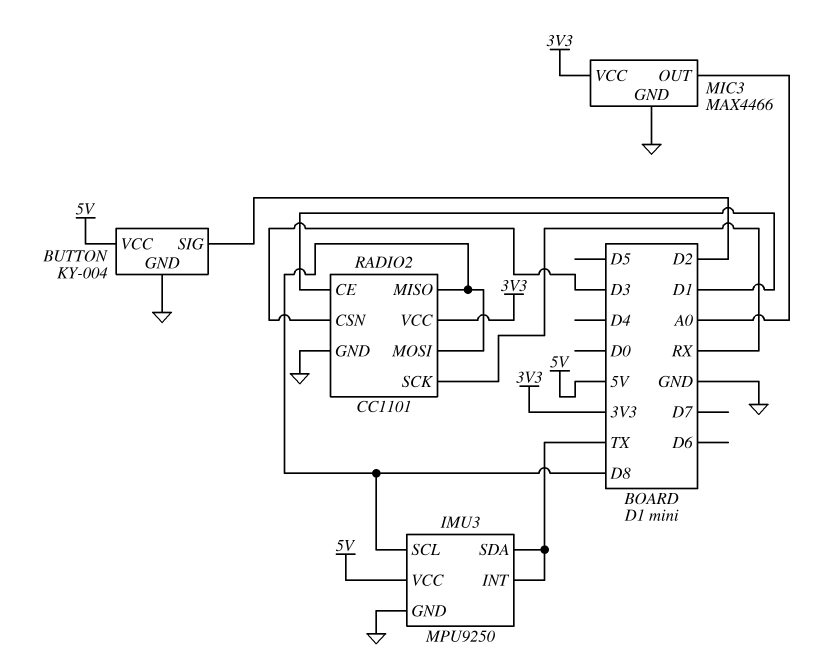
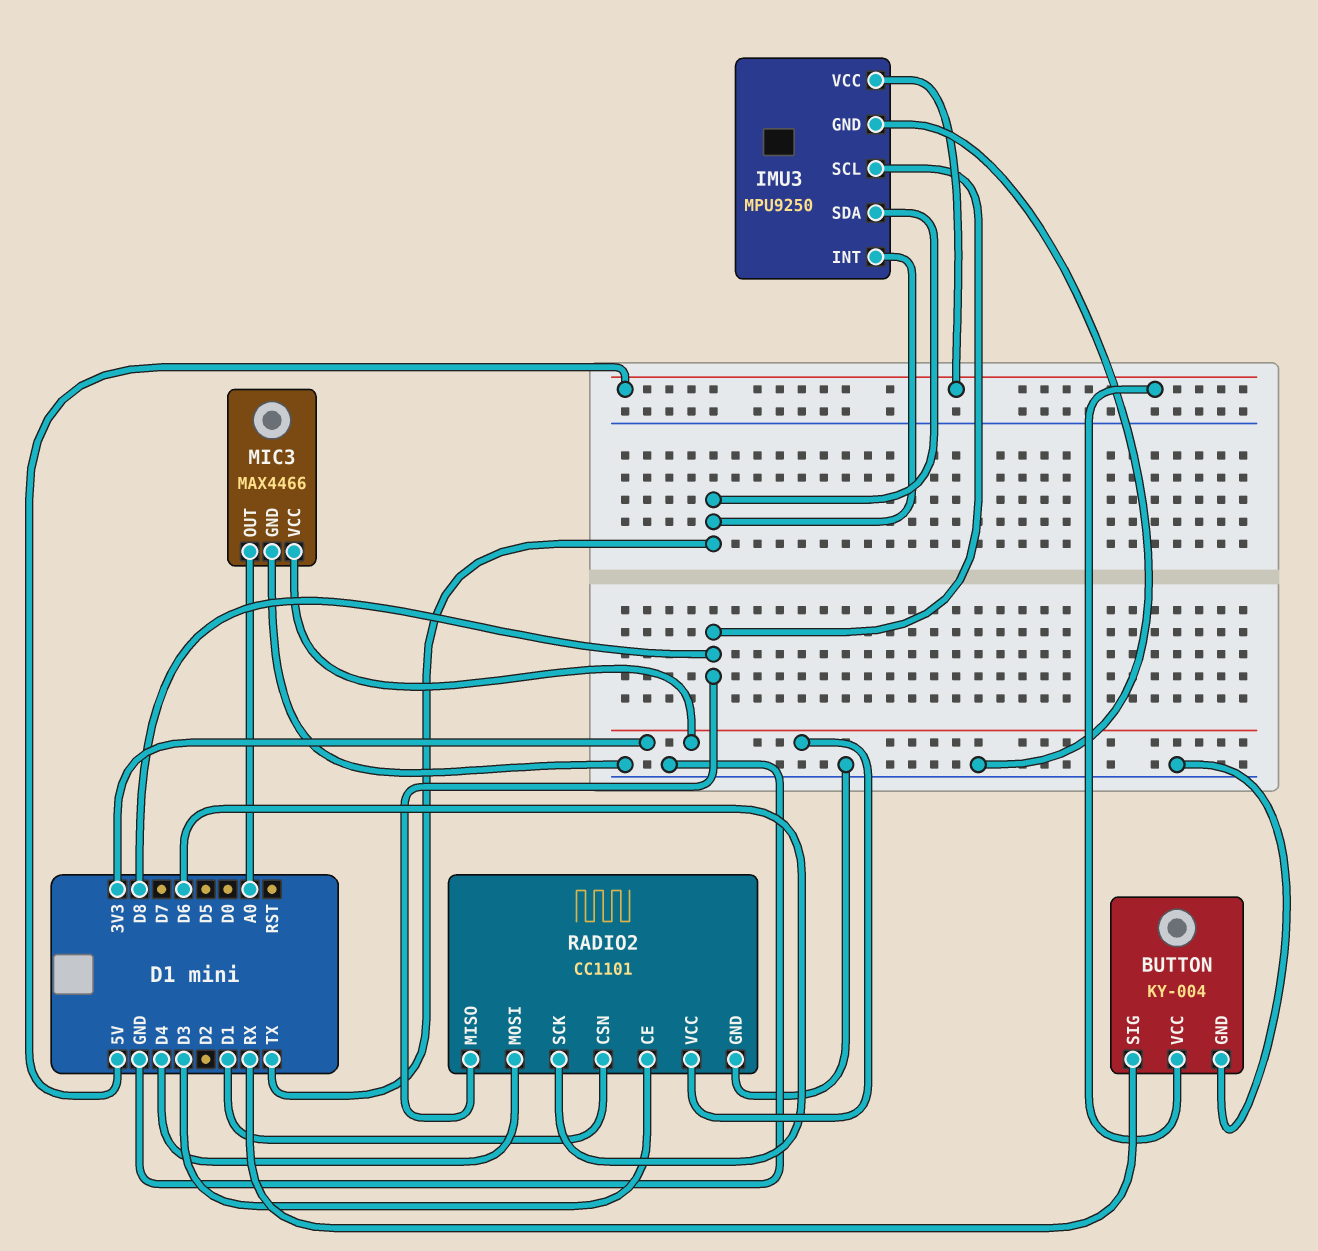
BUTTON pin SIG: D2 -> RX
RADIO2 pin CE: D1 -> D3
RADIO2 pin CSN: D3 -> D1
RADIO2 pin MOSI: D8 -> D4
RADIO2 pin SCK: RX -> D6

